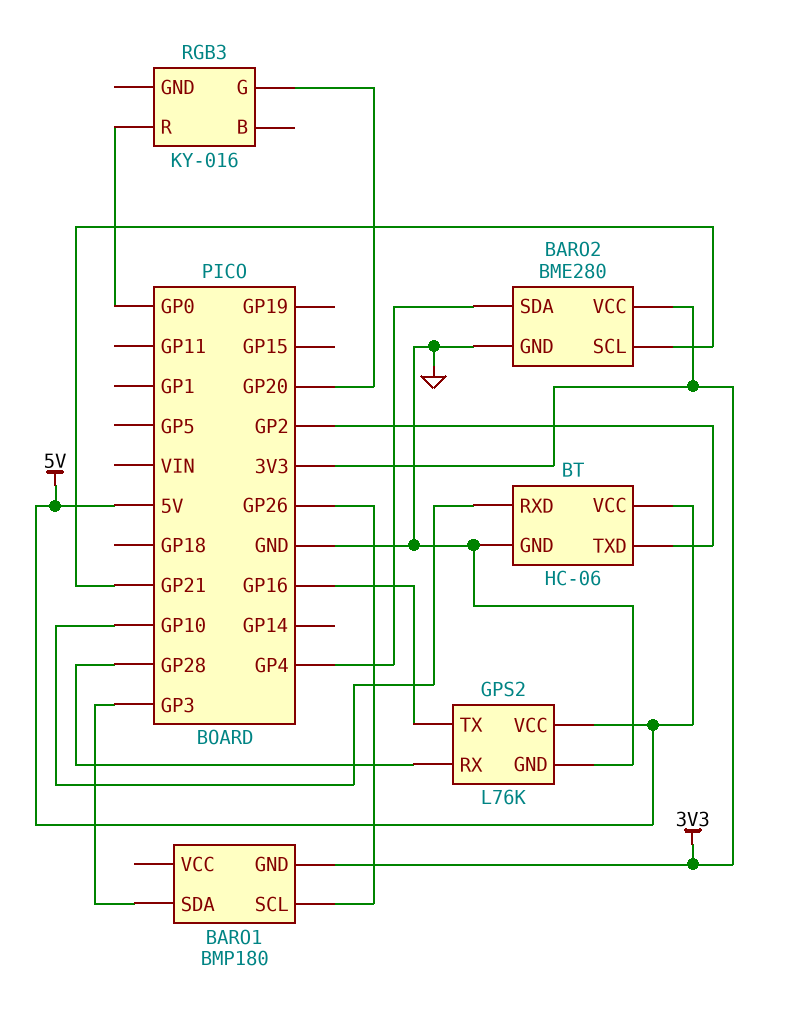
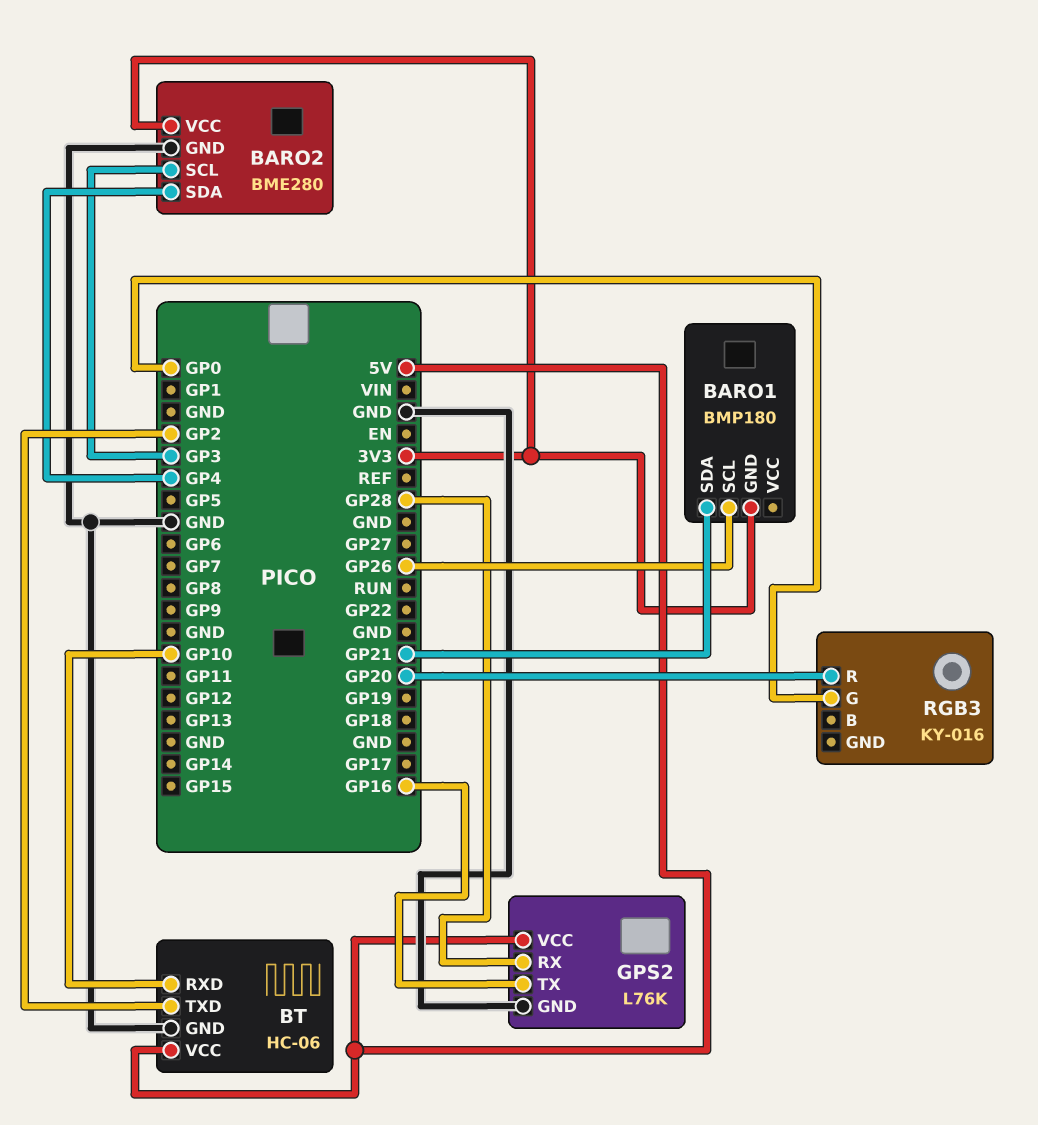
BARO1 pin SDA: GP3 -> GP21
BARO2 pin SCL: GP21 -> GP3
RGB3 pin G: GP20 -> GP0
RGB3 pin R: GP0 -> GP20

